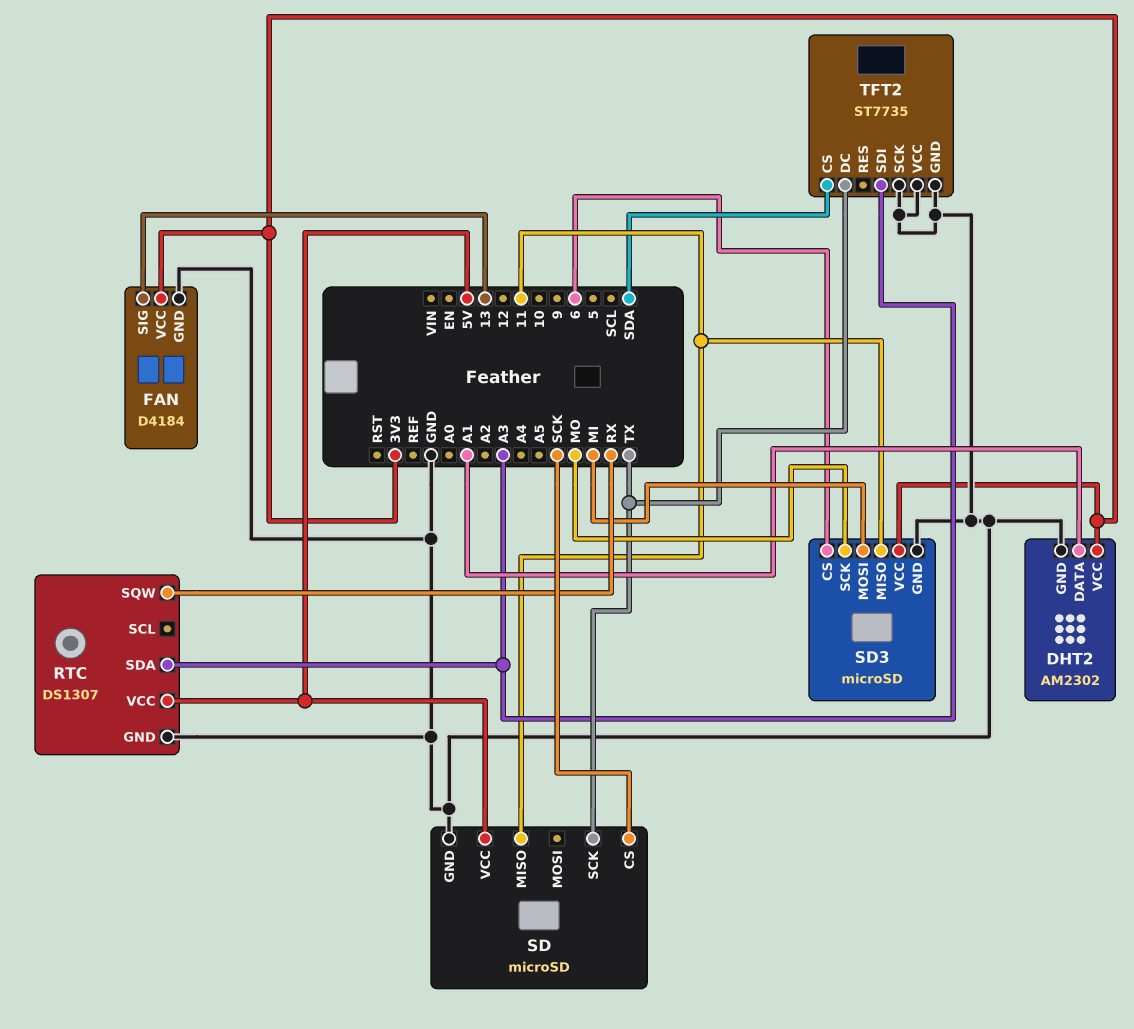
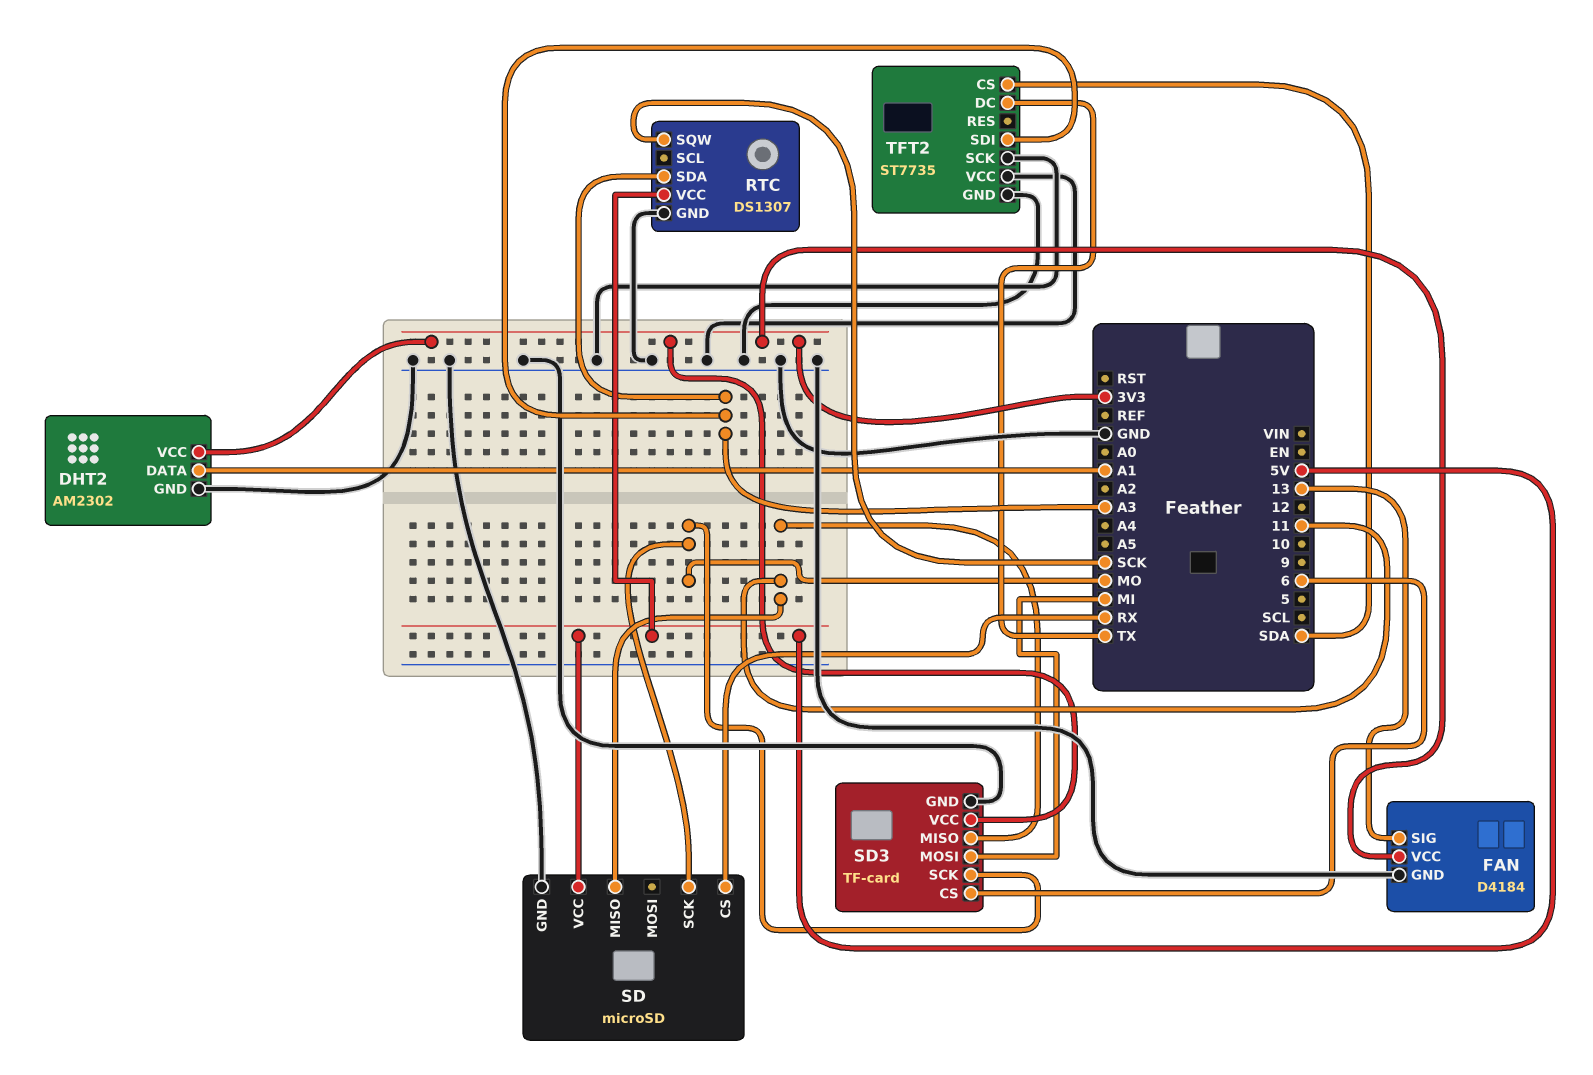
RTC pin SQW: RX -> SCK
SD pin CS: SCK -> RX
SD pin SCK: TX -> MO
SD3: microSD -> TF-card

